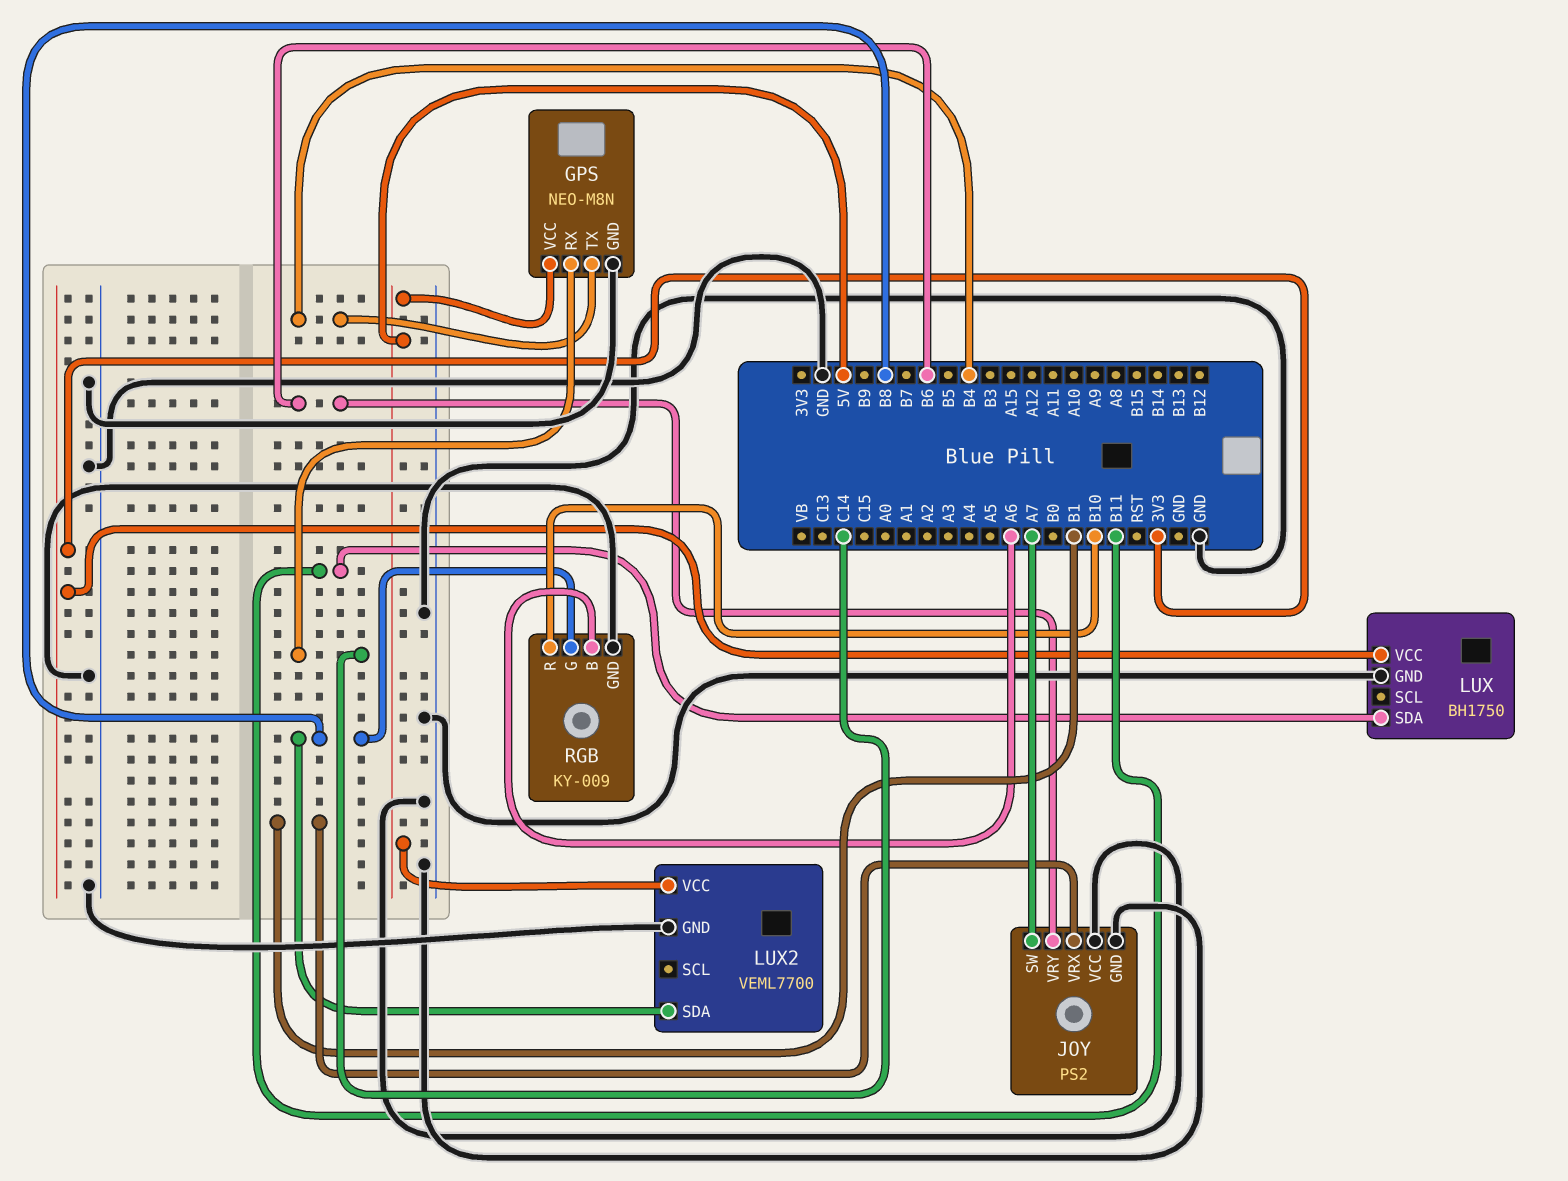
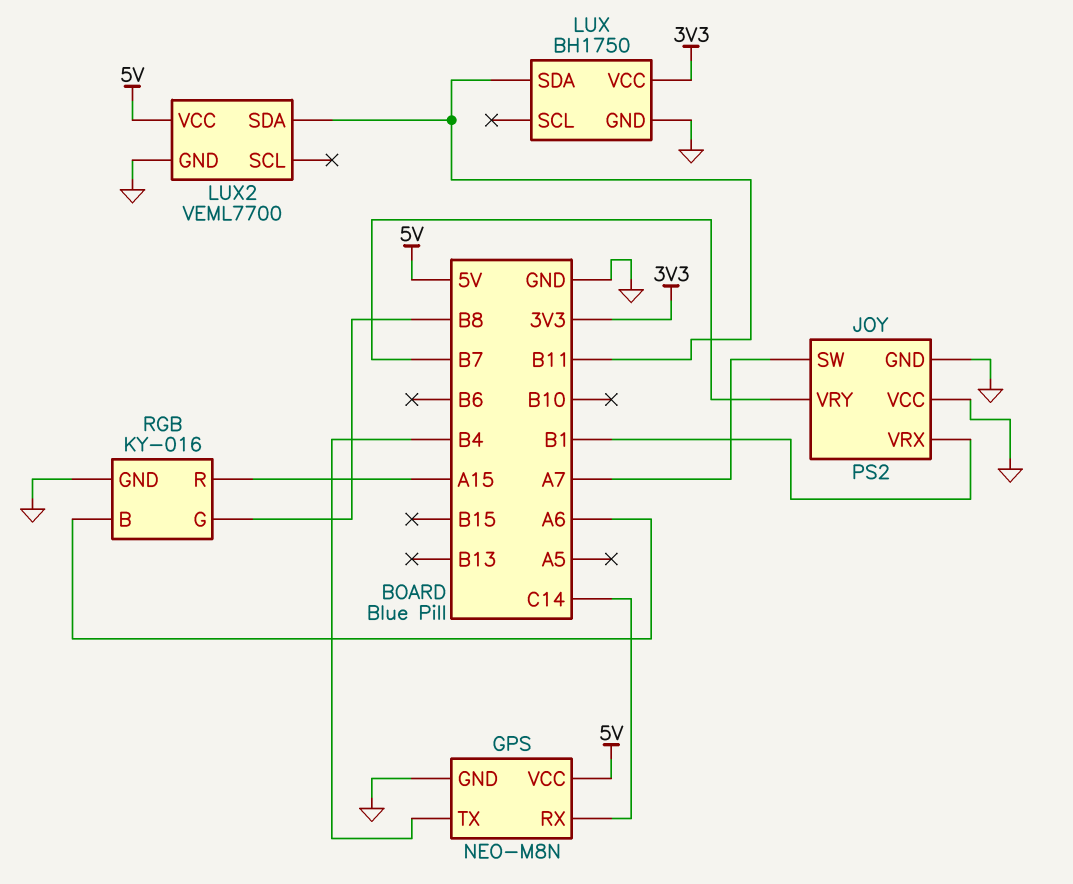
JOY pin VRY: B6 -> B7
LUX2 pin SDA: B8 -> B11
RGB: KY-009 -> KY-016
RGB pin R: B10 -> A15

